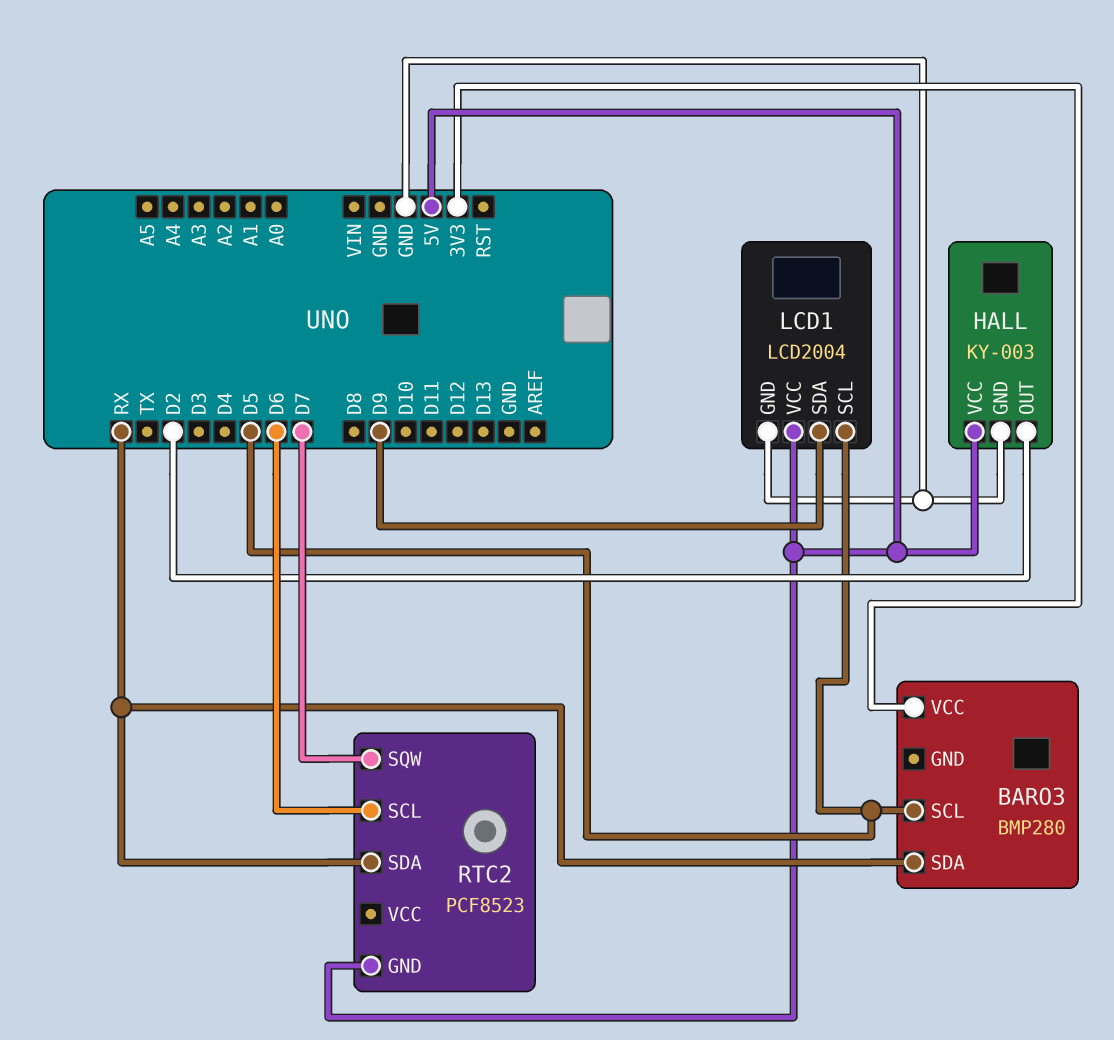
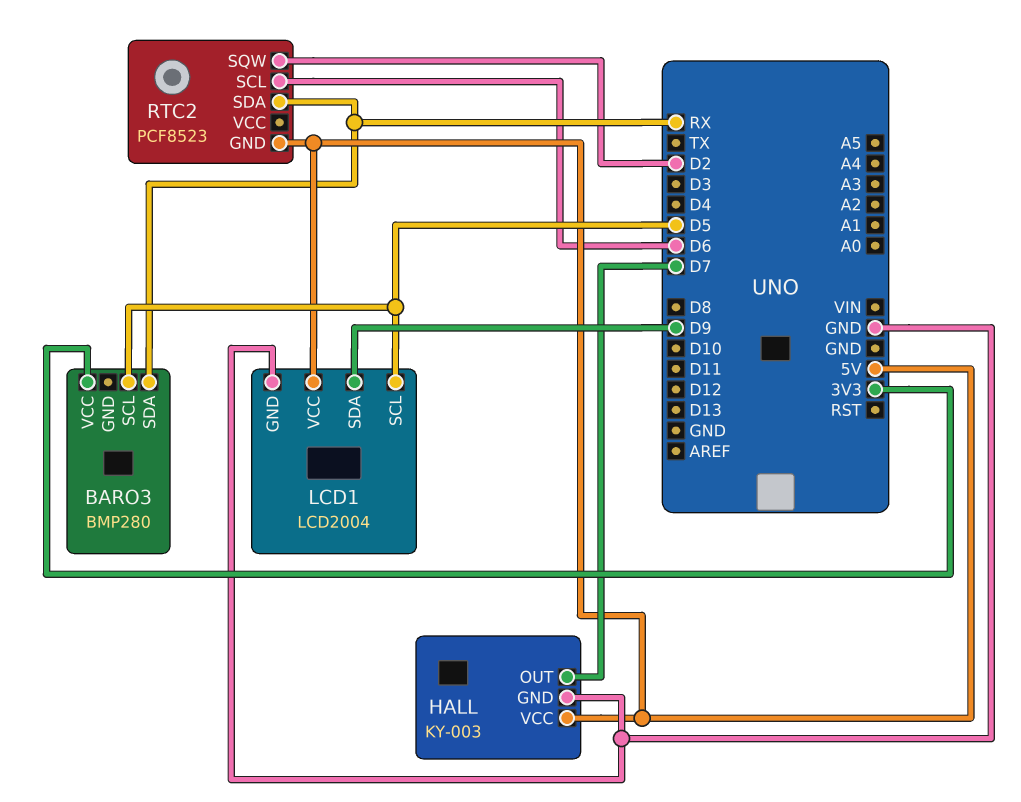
HALL pin OUT: D2 -> D7
RTC2 pin SQW: D7 -> D2

